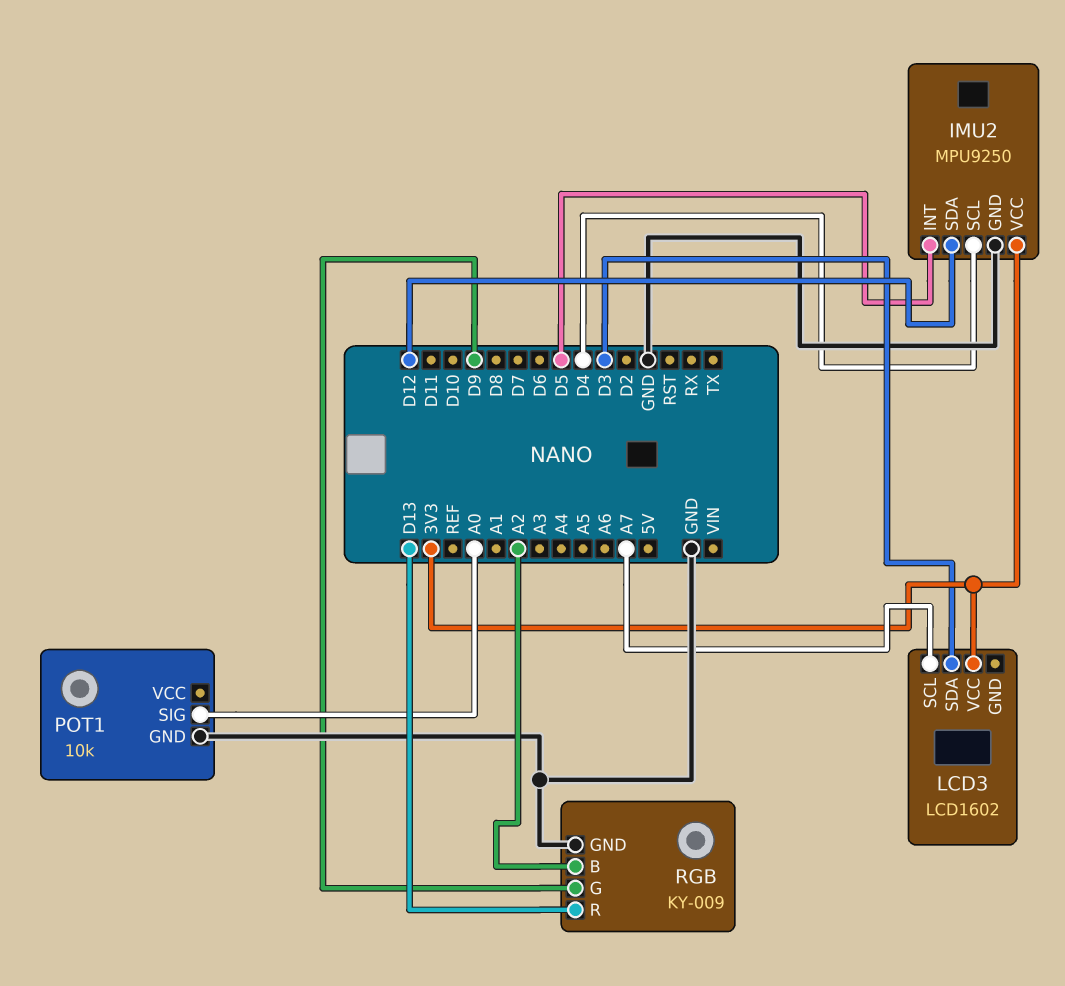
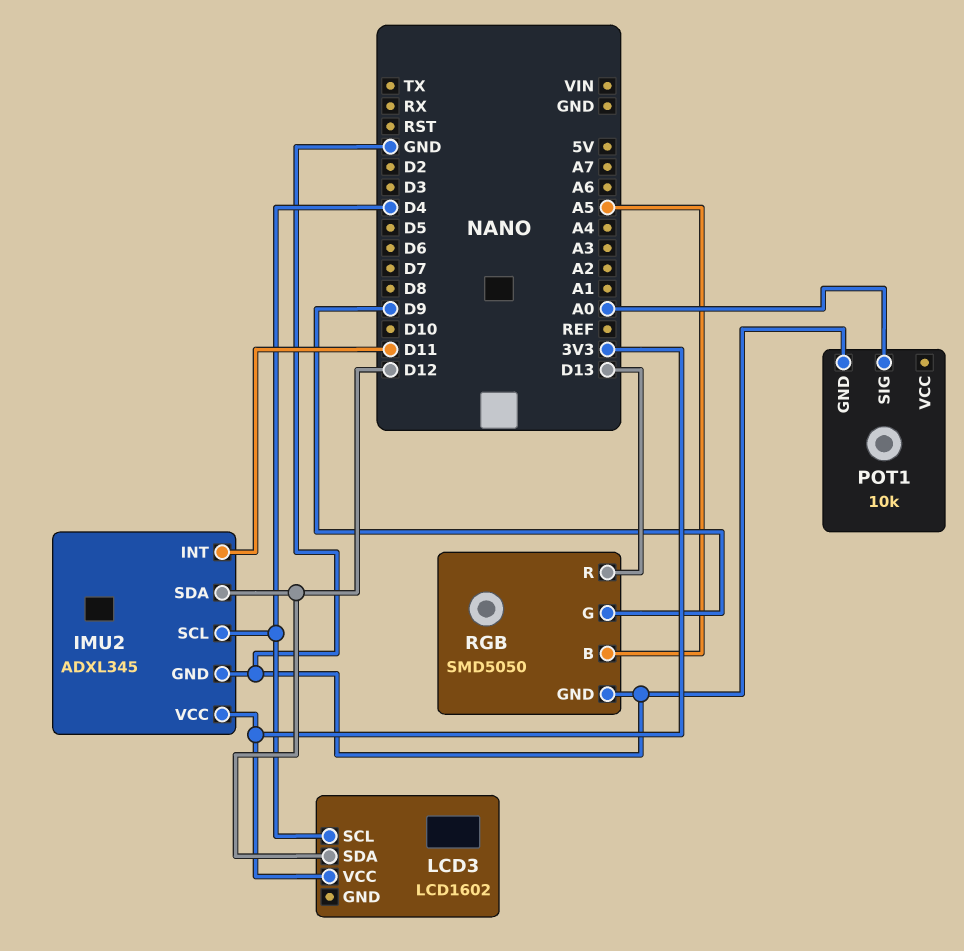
IMU2: MPU9250 -> ADXL345
IMU2 pin INT: D5 -> D11
LCD3 pin SCL: A7 -> D4
LCD3 pin SDA: D3 -> D12
RGB: KY-009 -> SMD5050
RGB pin B: A2 -> A5

